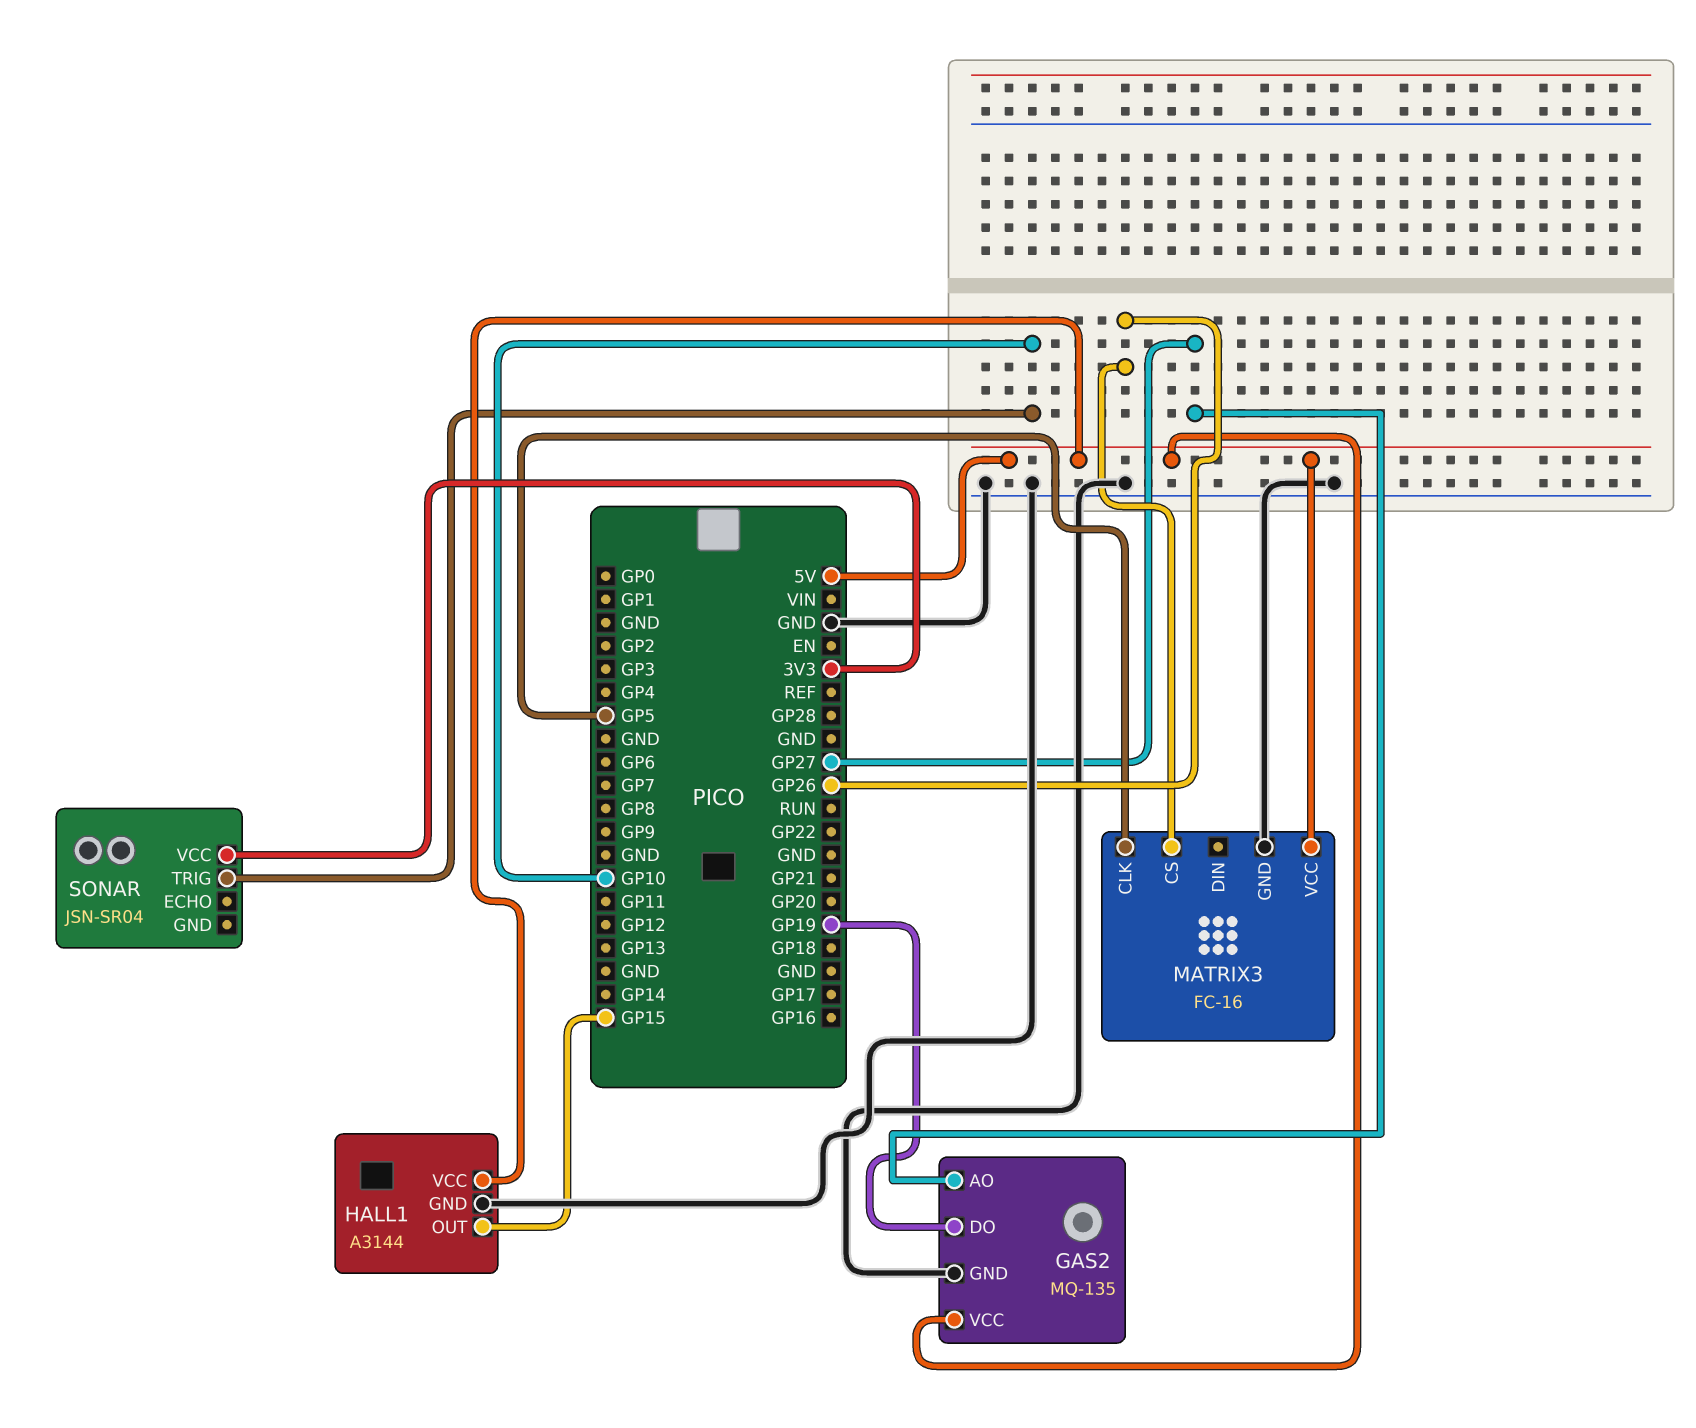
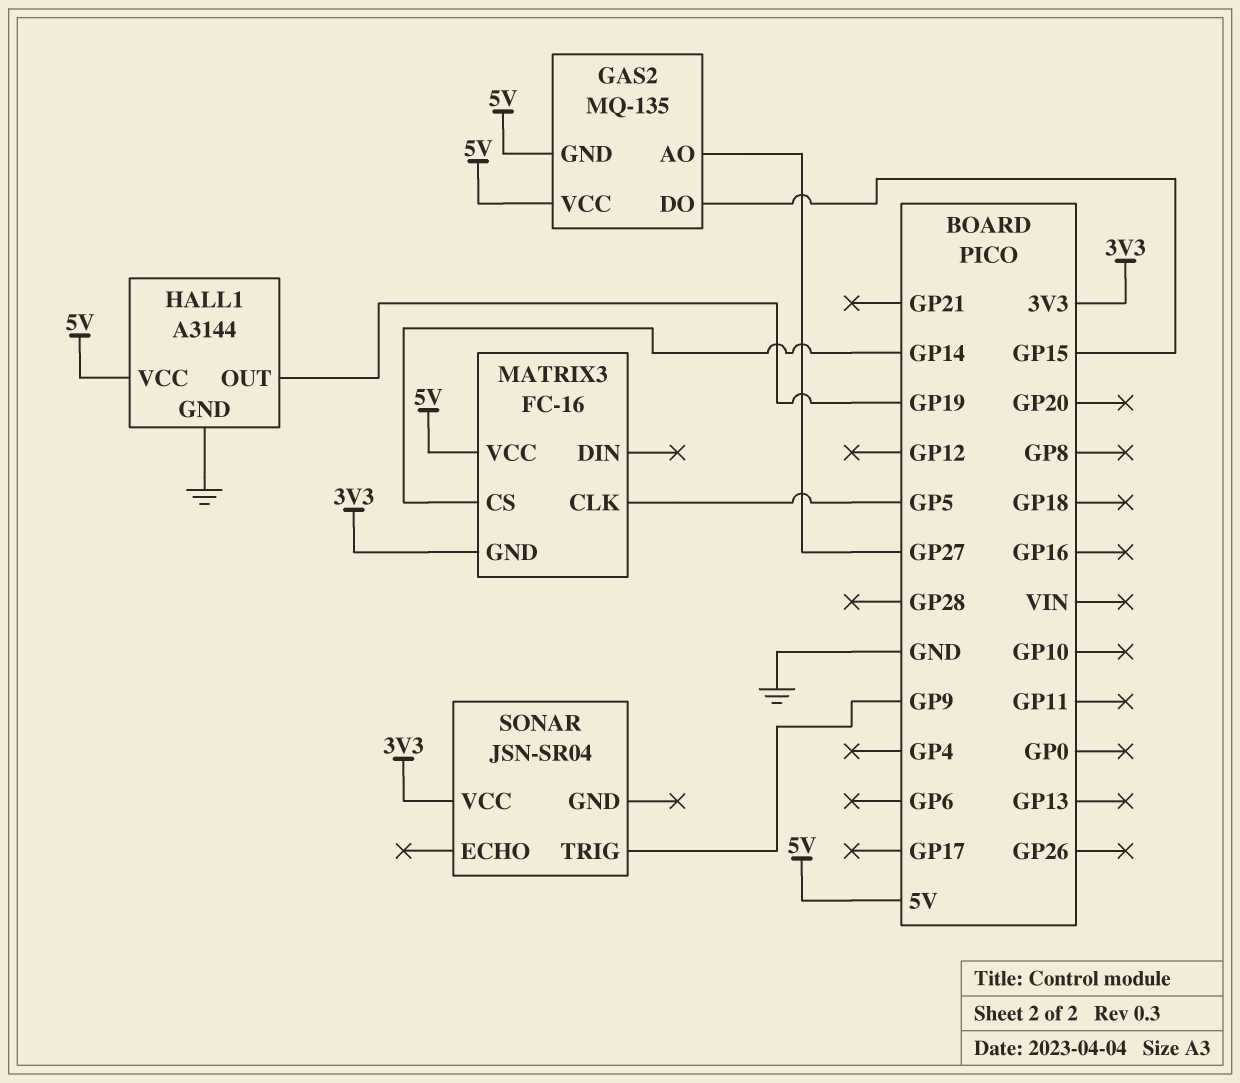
GAS2 pin DO: GP19 -> GP15
GAS2 pin GND: GND -> 5V
HALL1 pin OUT: GP15 -> GP19
MATRIX3 pin CS: GP26 -> GP14
MATRIX3 pin GND: GND -> 3V3
SONAR pin TRIG: GP10 -> GP9

